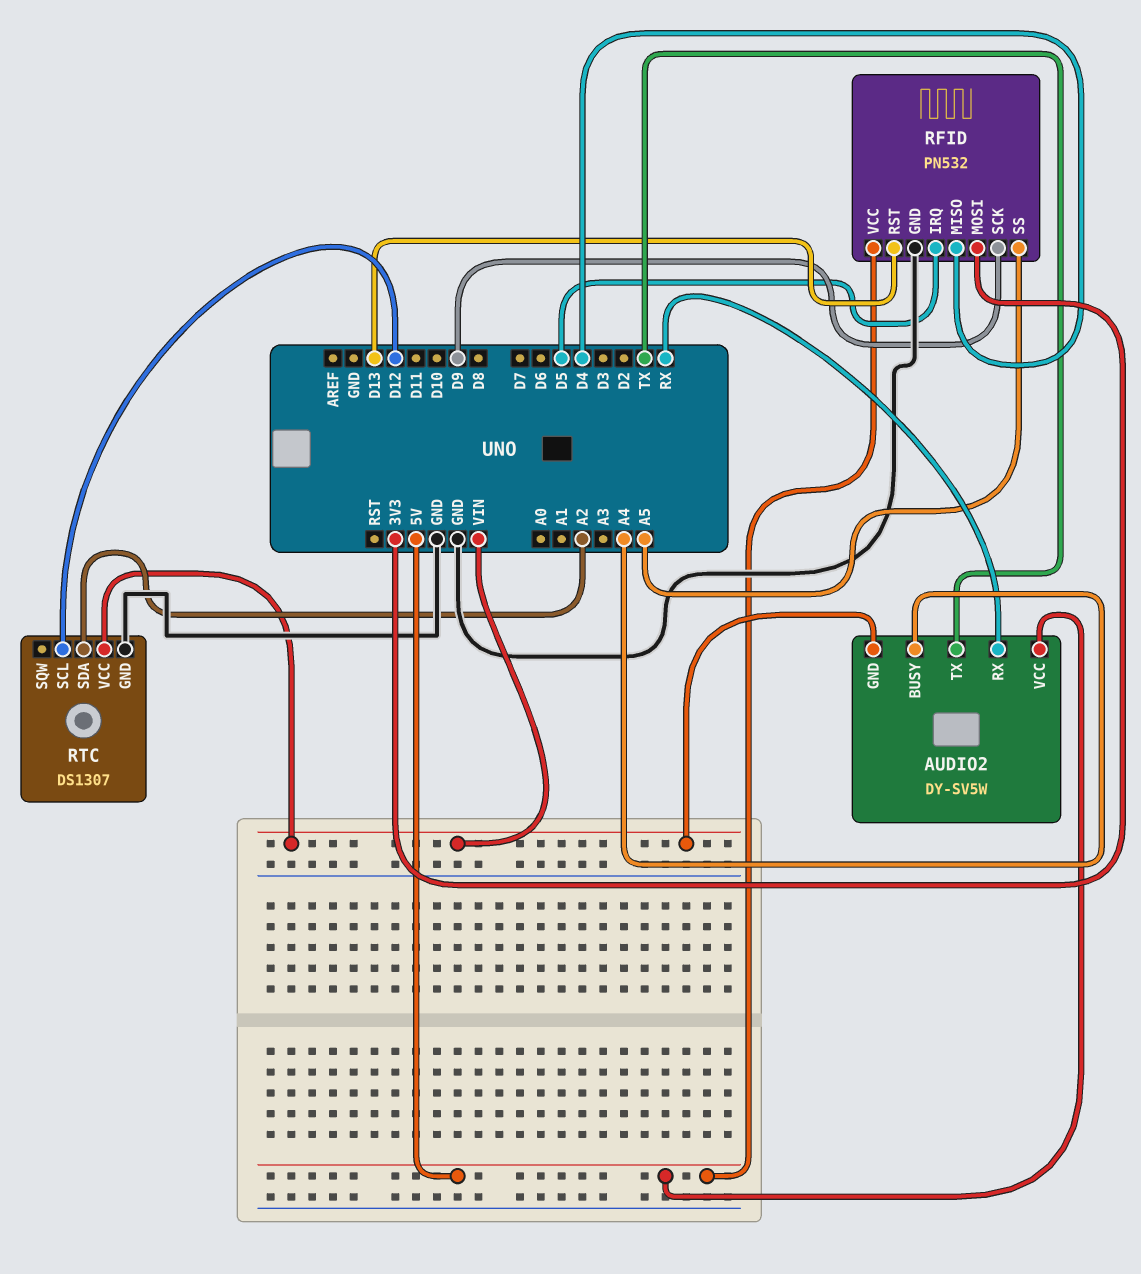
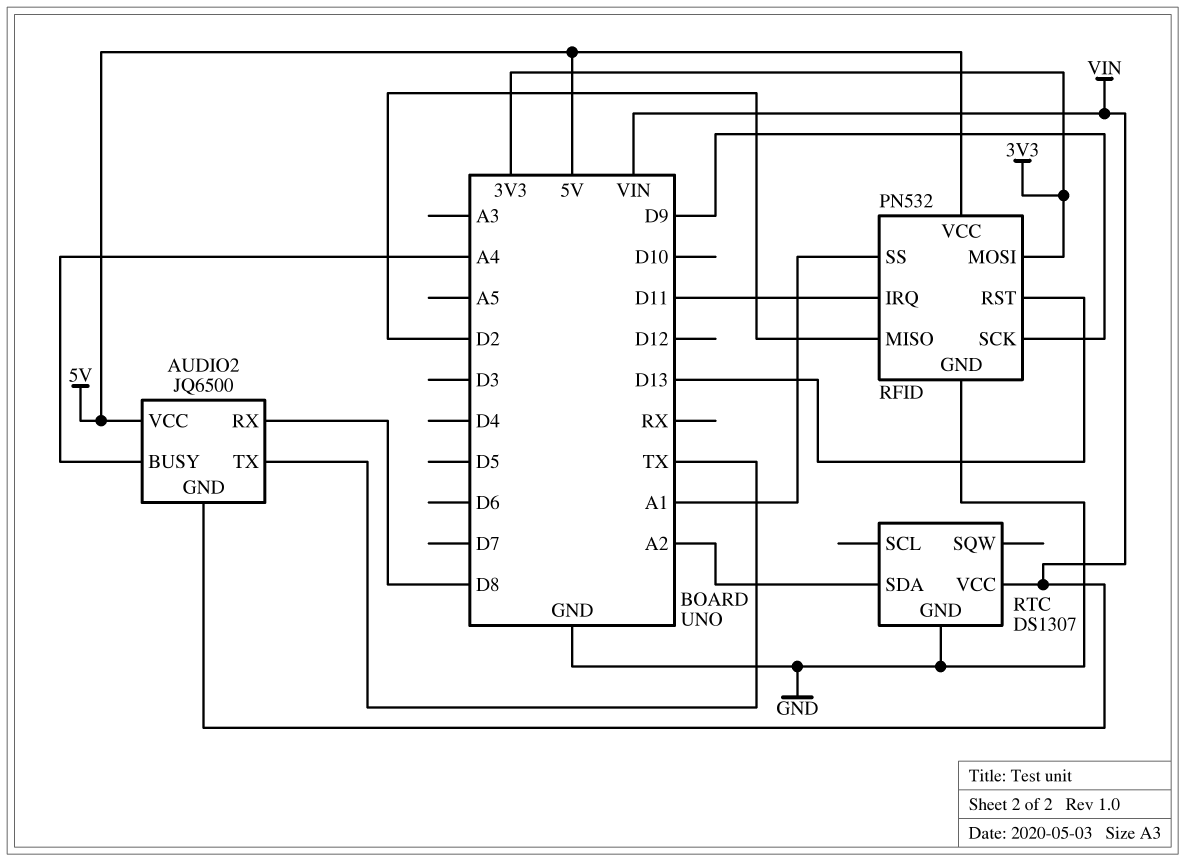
AUDIO2: DY-SV5W -> JQ6500
AUDIO2 pin RX: RX -> D8
RFID pin IRQ: D5 -> D11
RFID pin MISO: D4 -> D2
RFID pin SS: A5 -> A1
RTC pin SCL: D12 -> none

